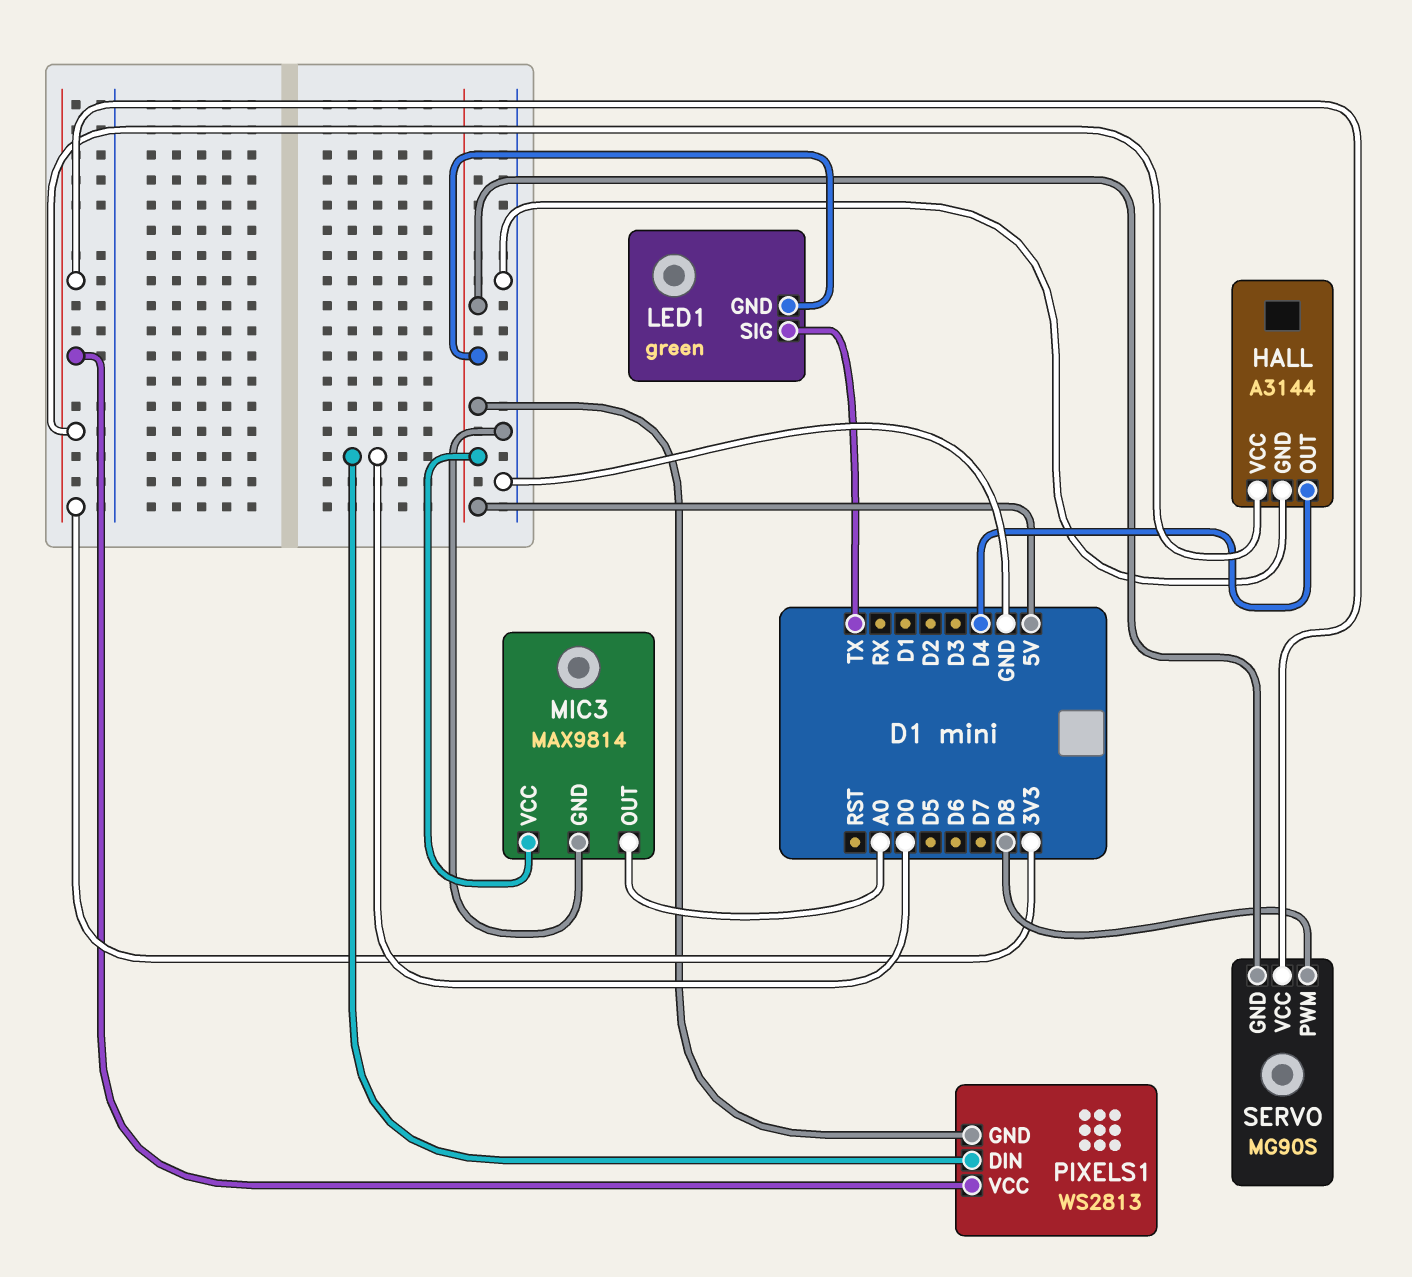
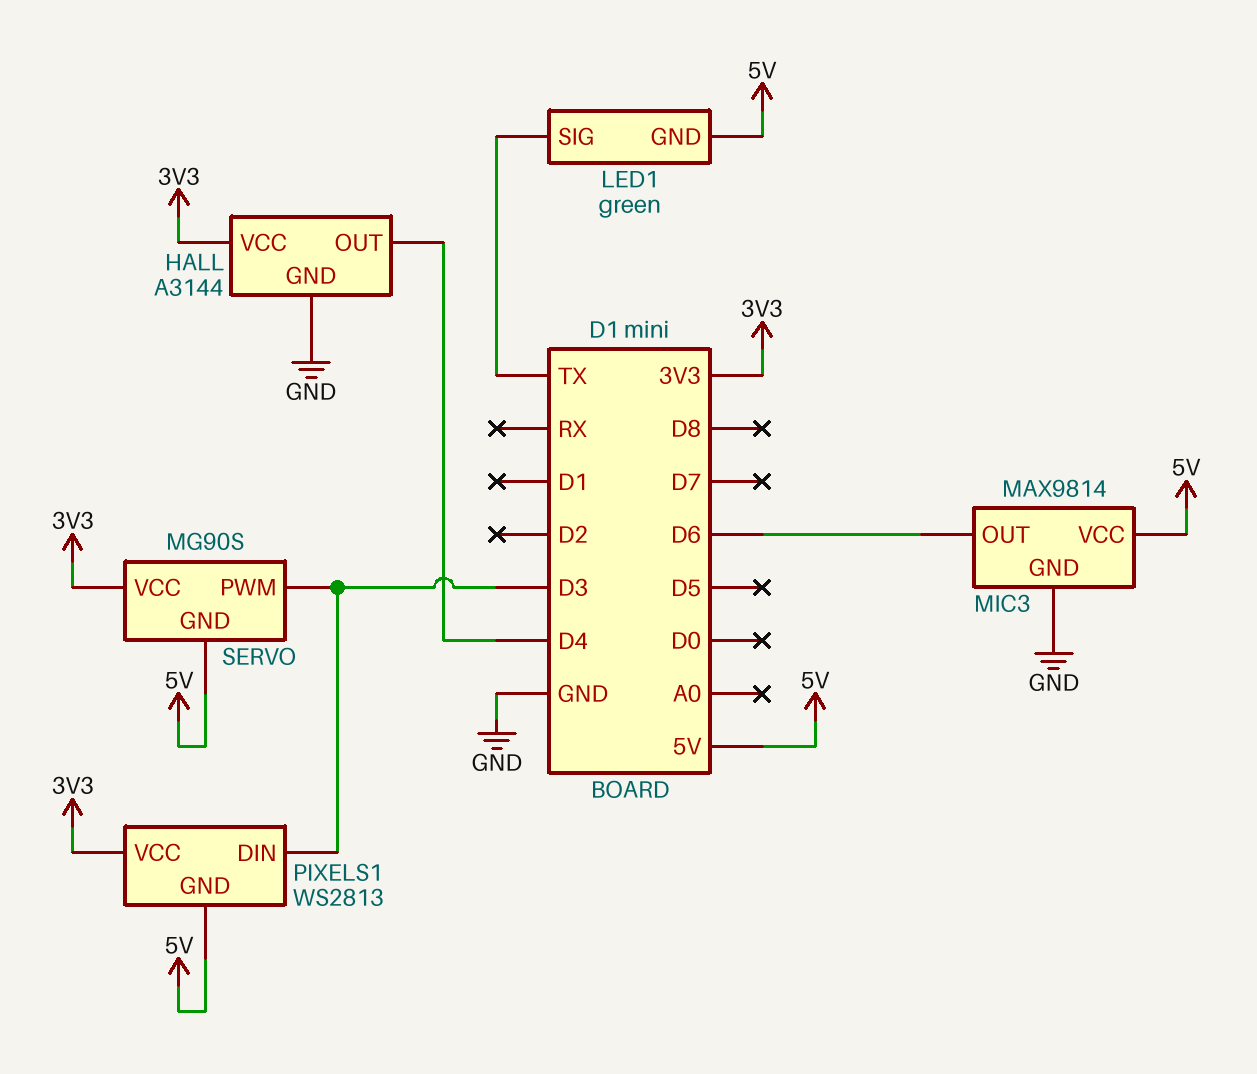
MIC3 pin OUT: A0 -> D6
PIXELS1 pin DIN: D0 -> D3
SERVO pin PWM: D8 -> D3

